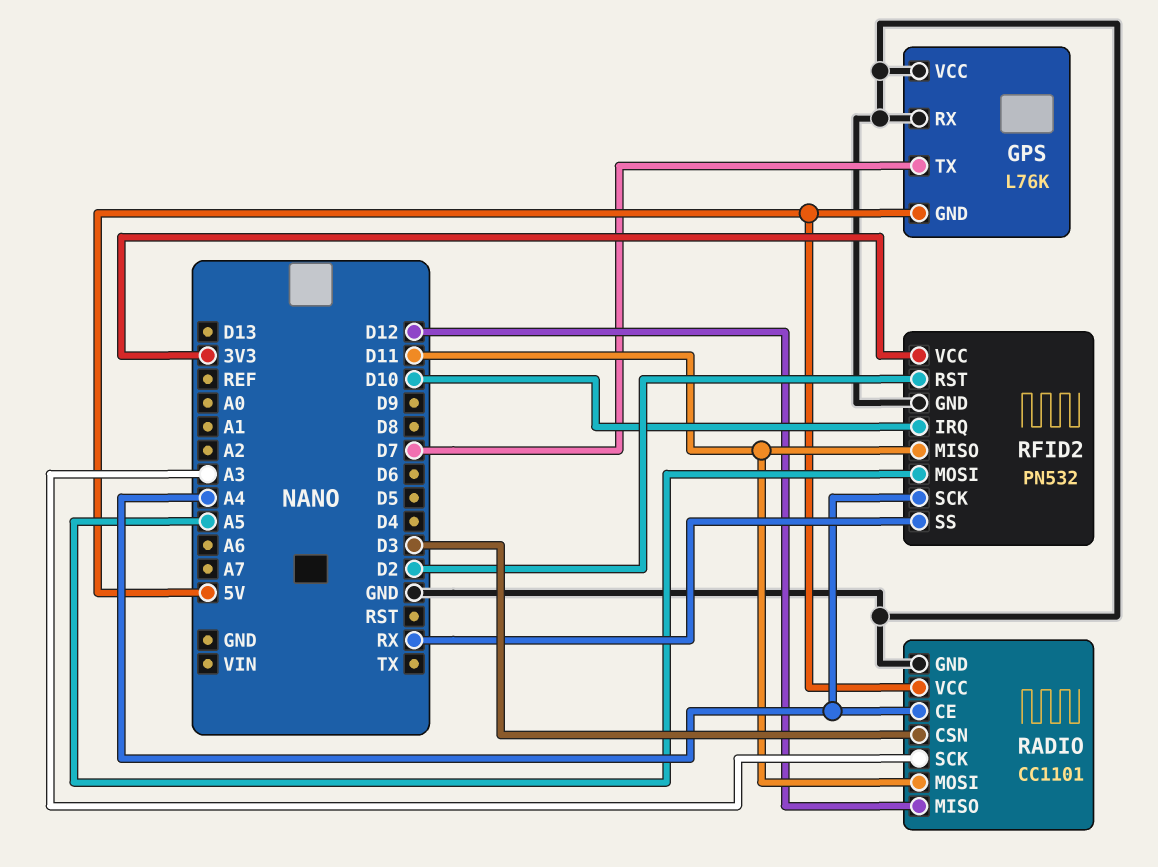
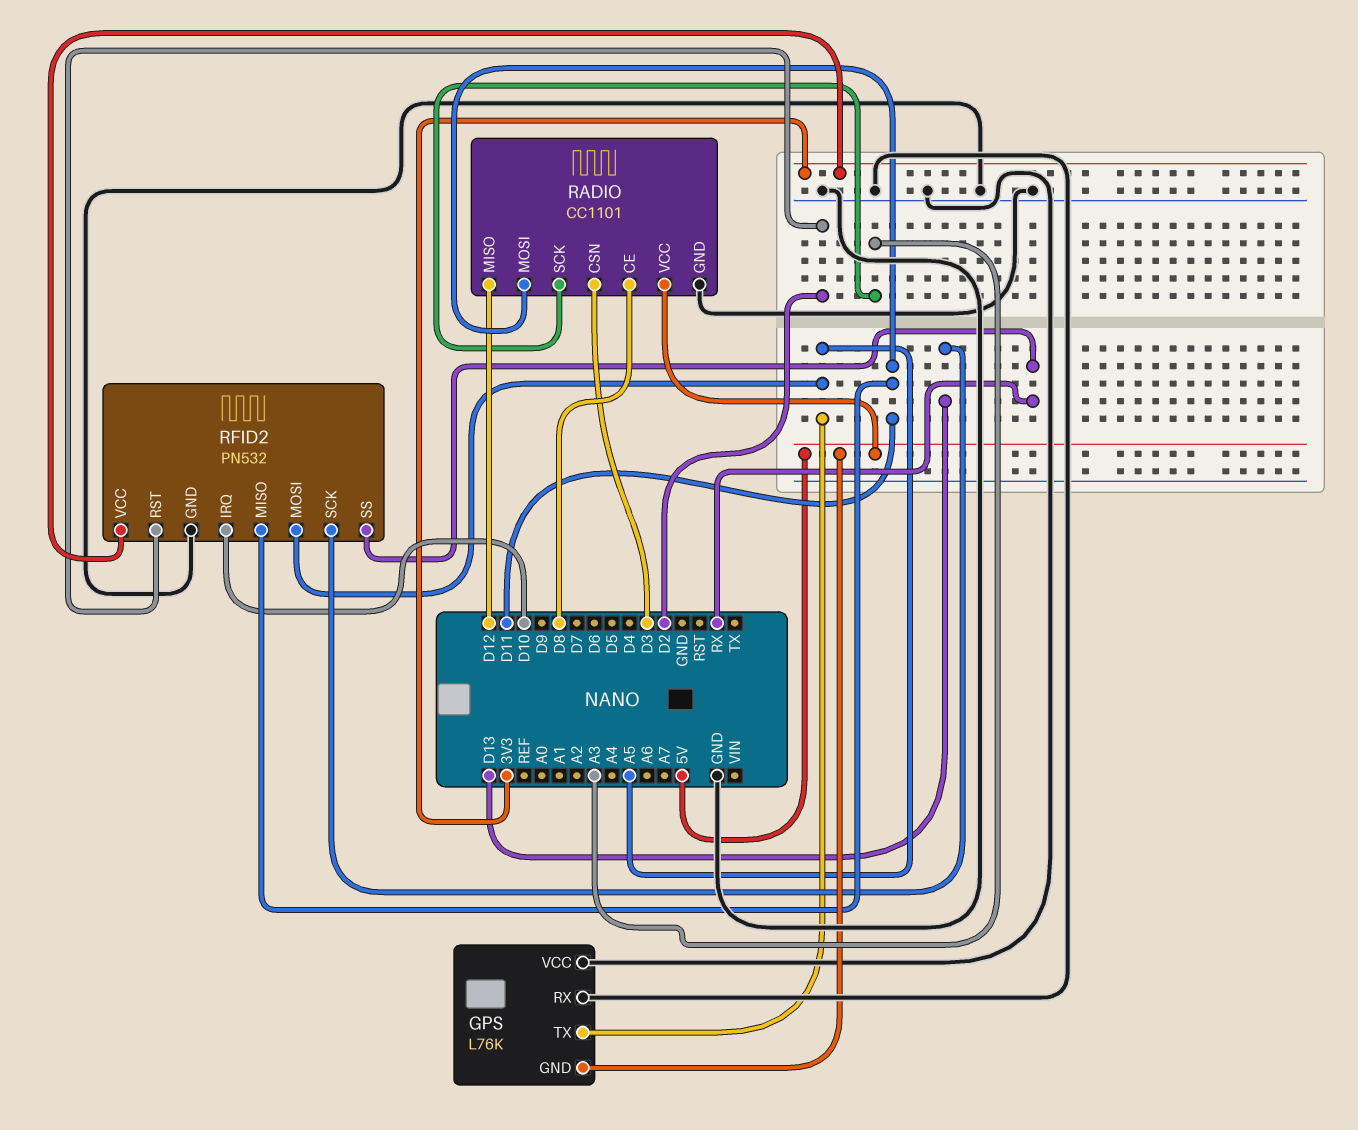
GPS pin TX: D7 -> A5
RADIO pin CE: A4 -> D8
RFID2 pin SCK: A4 -> D13

